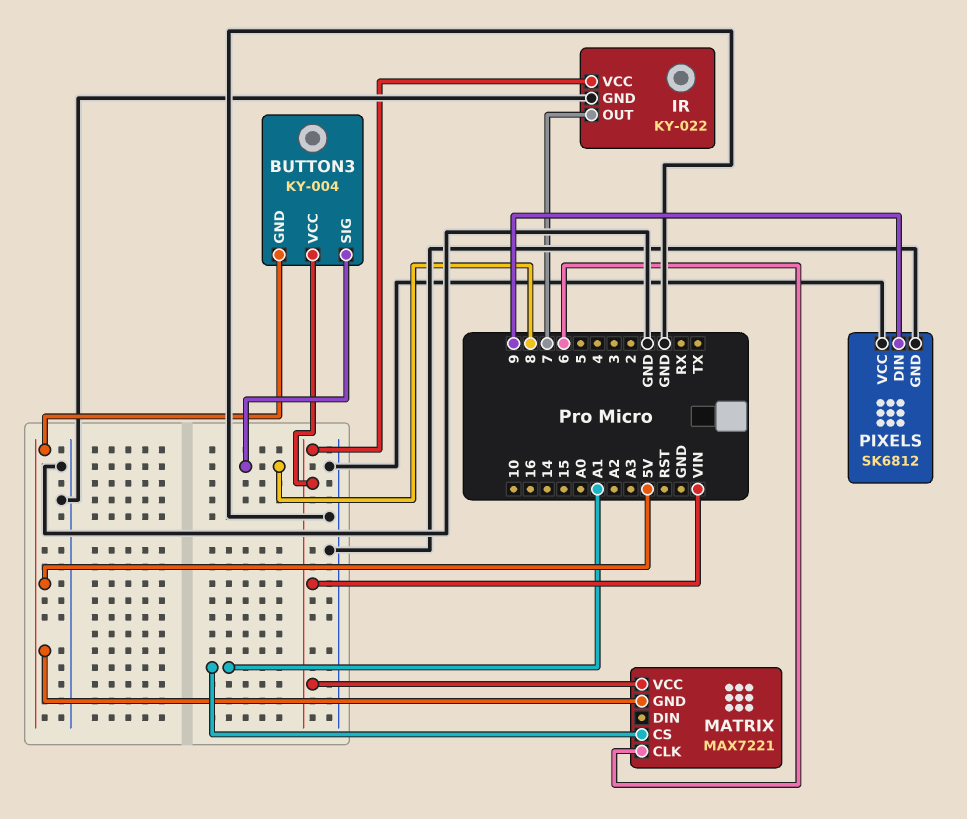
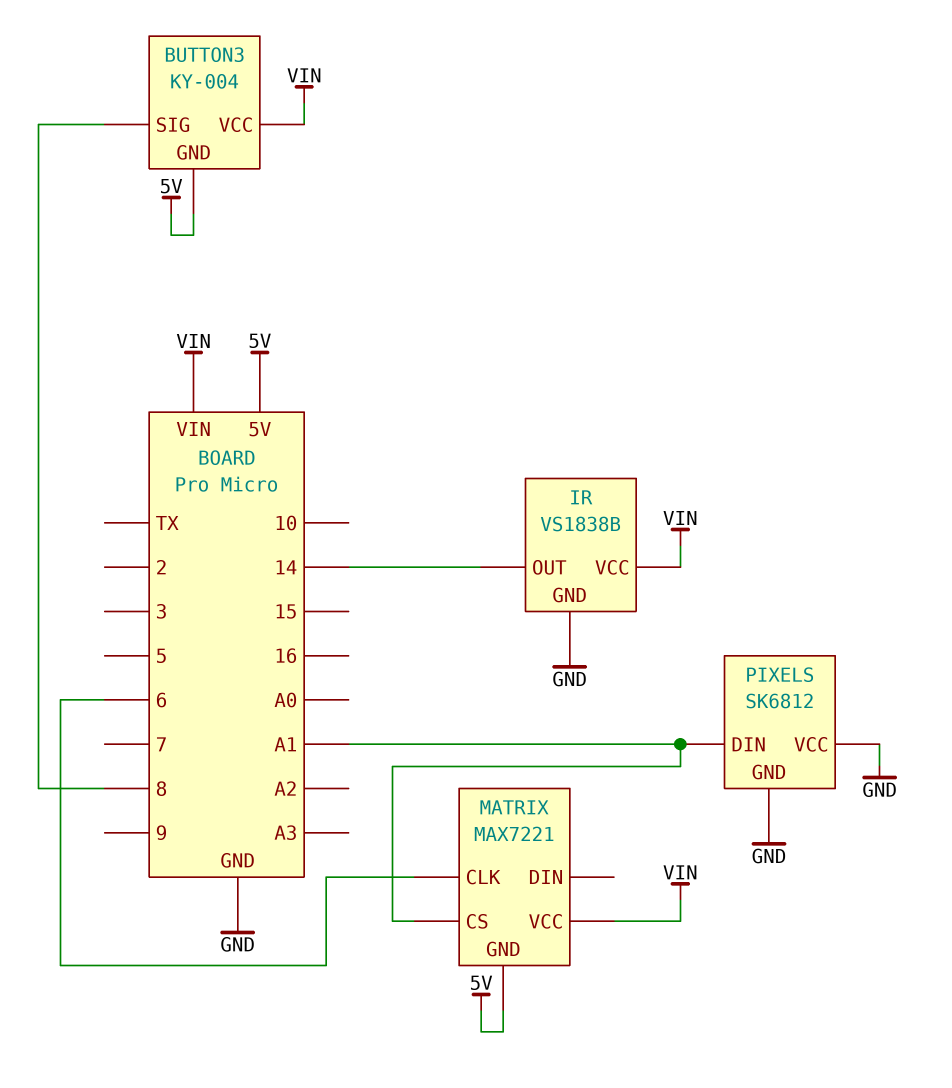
IR: KY-022 -> VS1838B
IR pin OUT: 7 -> 14
PIXELS pin DIN: 9 -> A1

